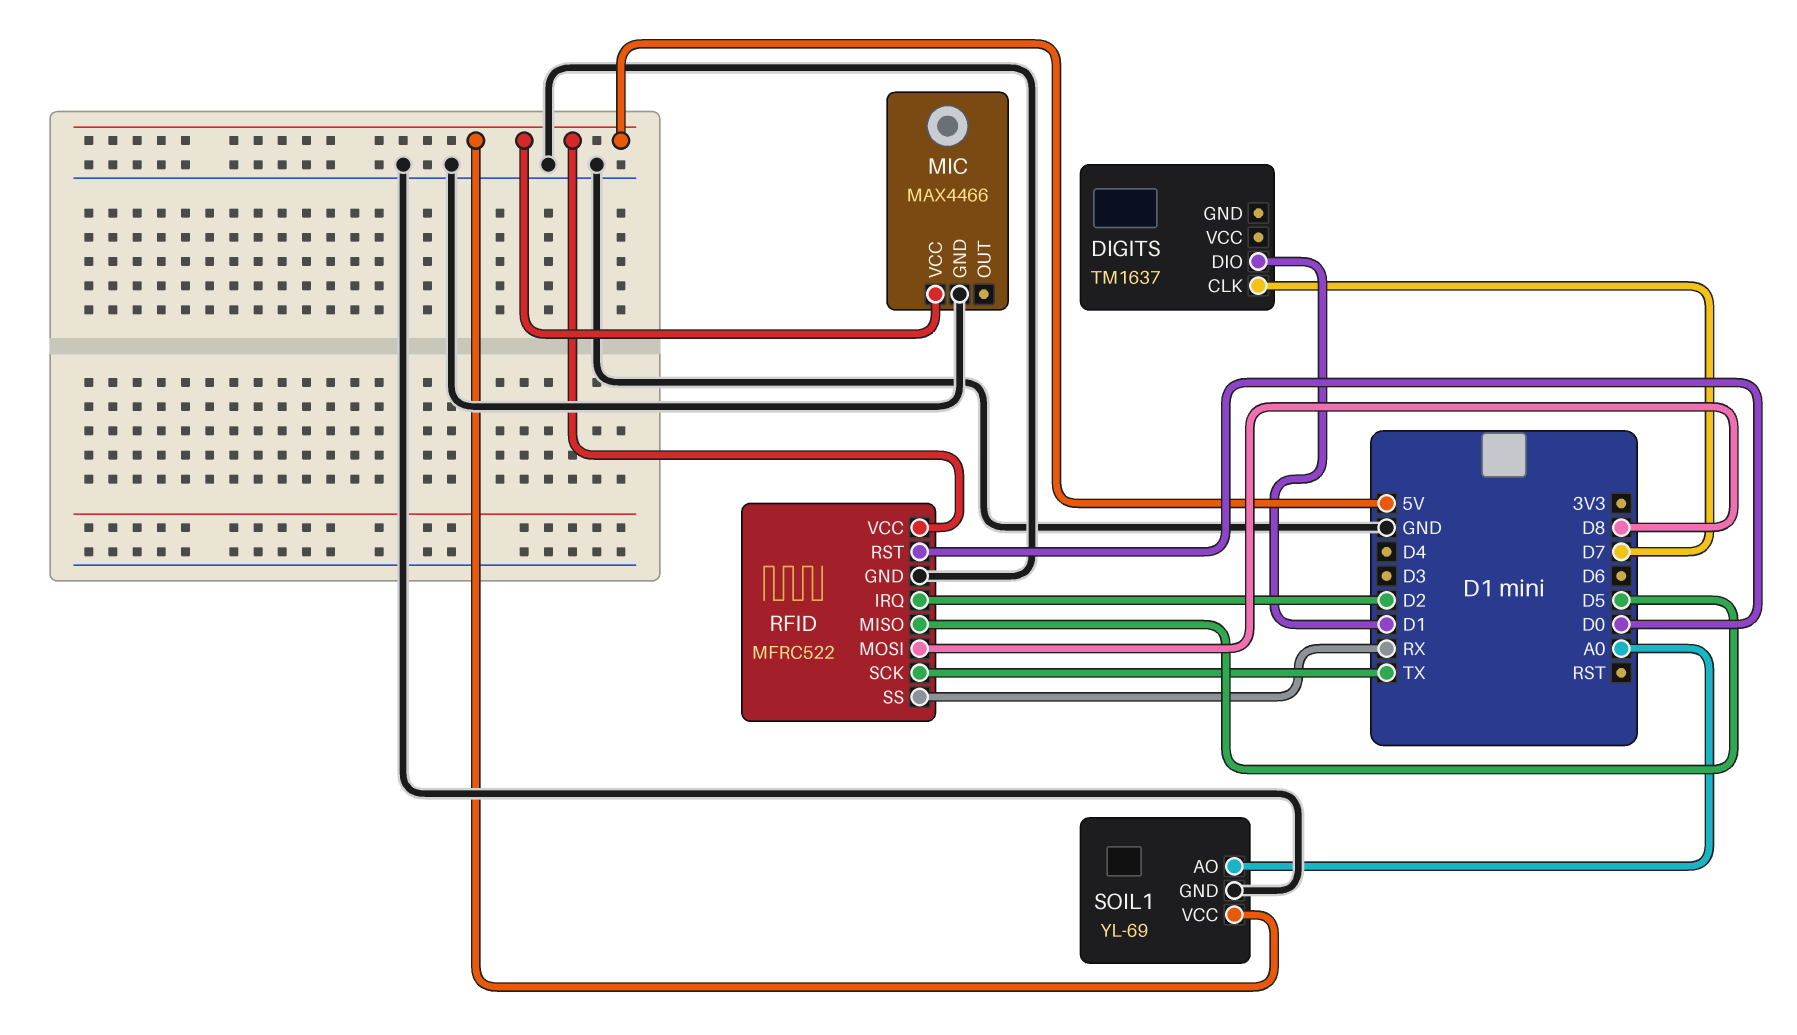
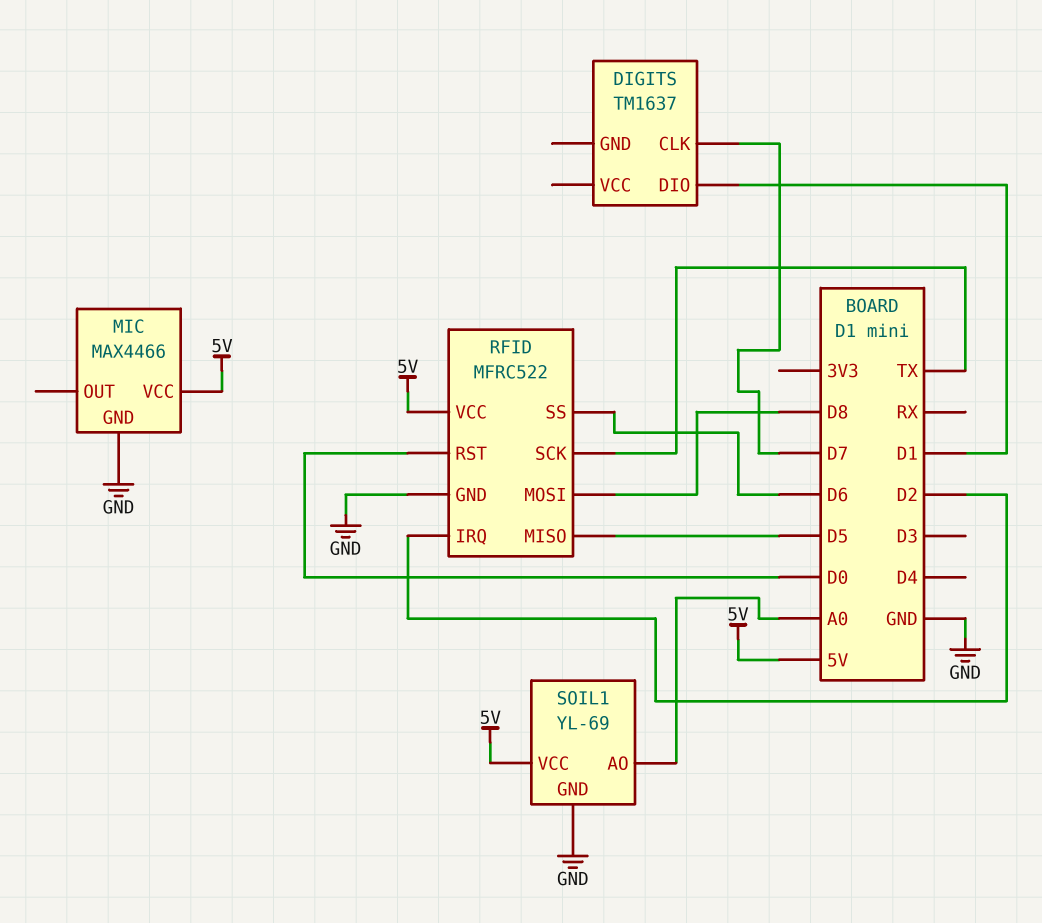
RFID pin SS: RX -> D6

